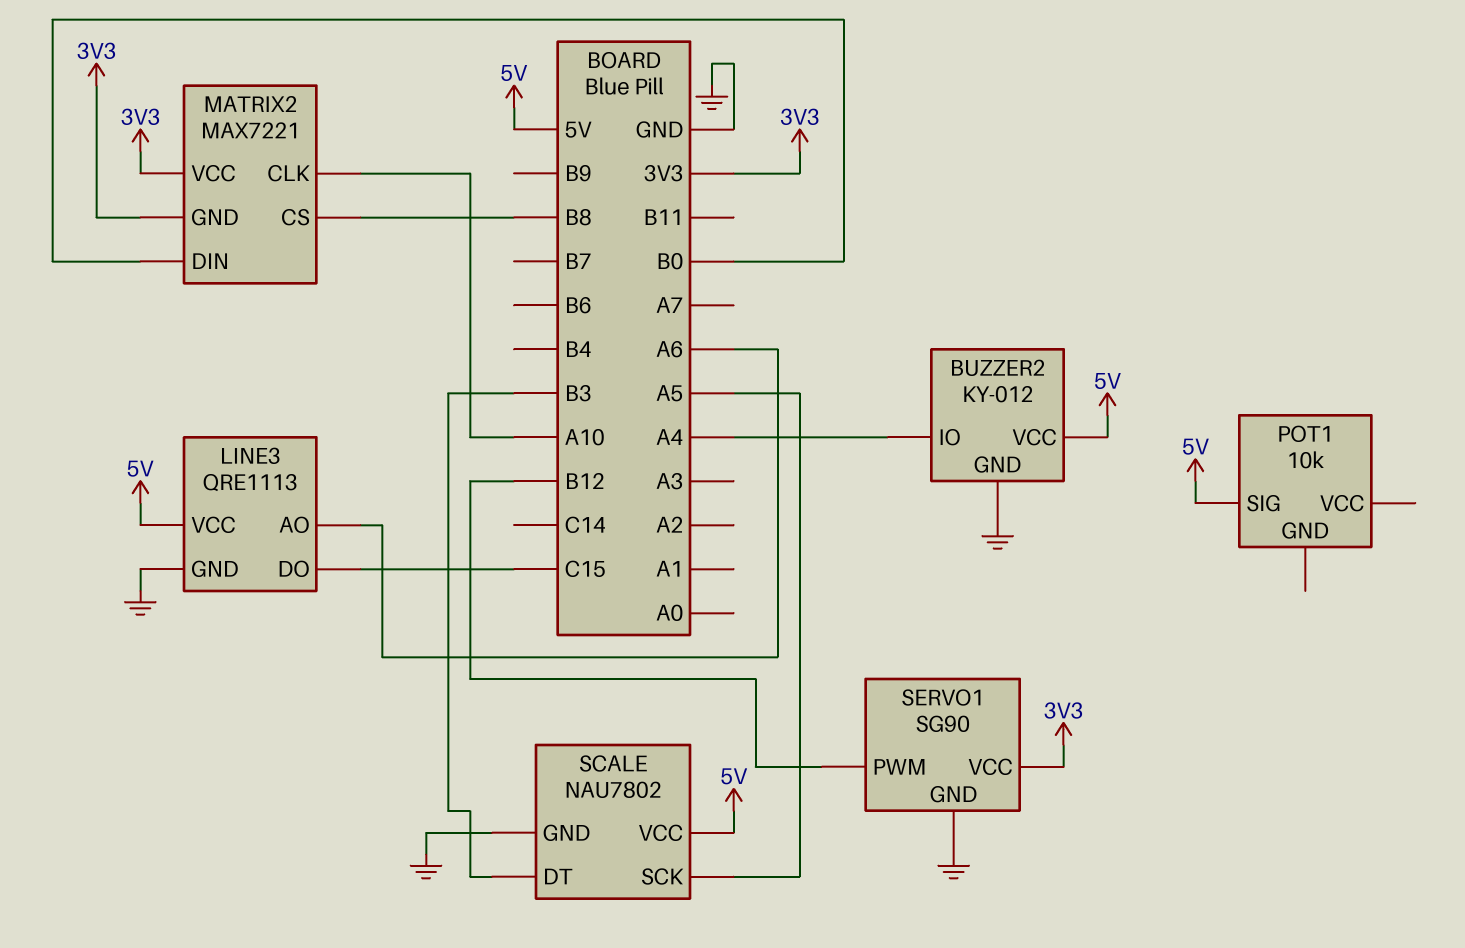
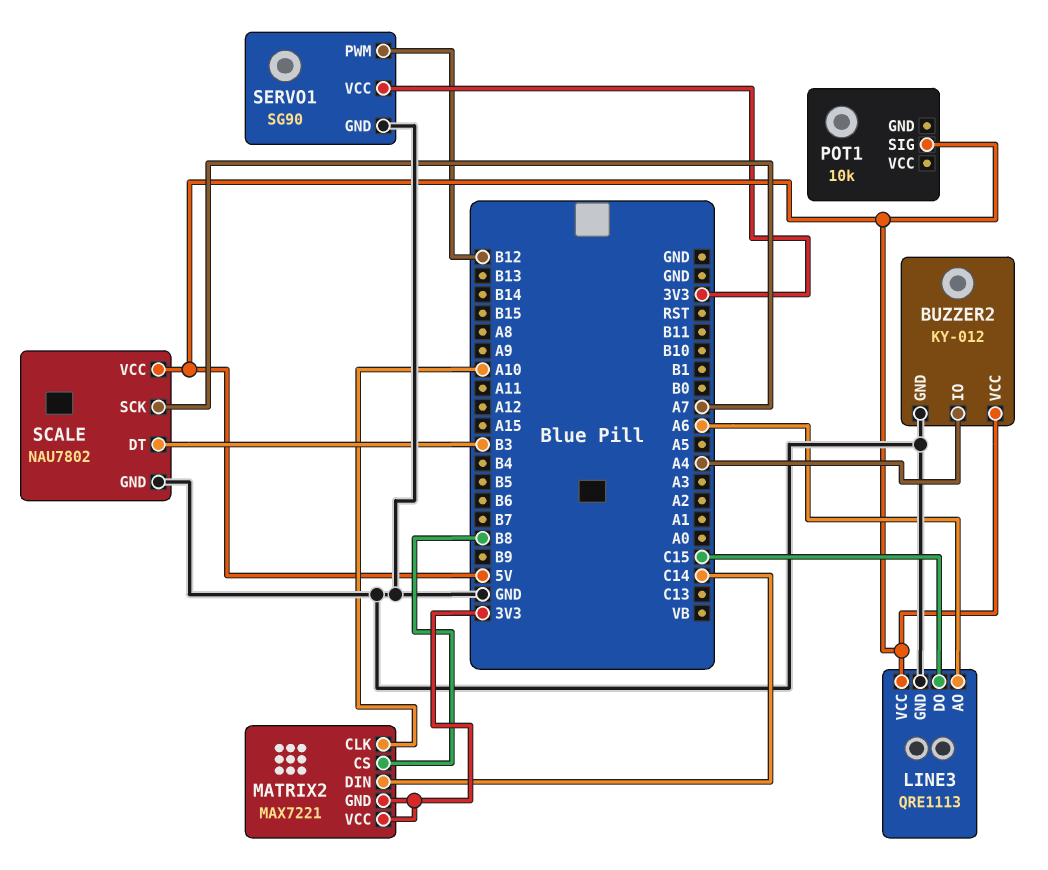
MATRIX2 pin DIN: B0 -> C14
SCALE pin SCK: A5 -> A7

